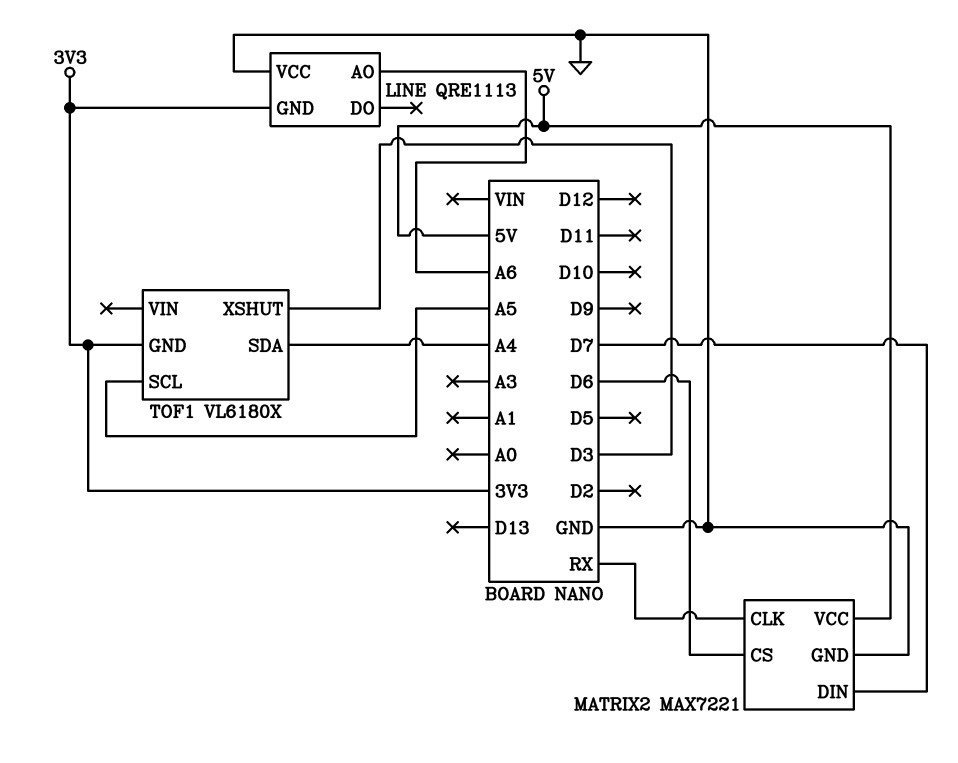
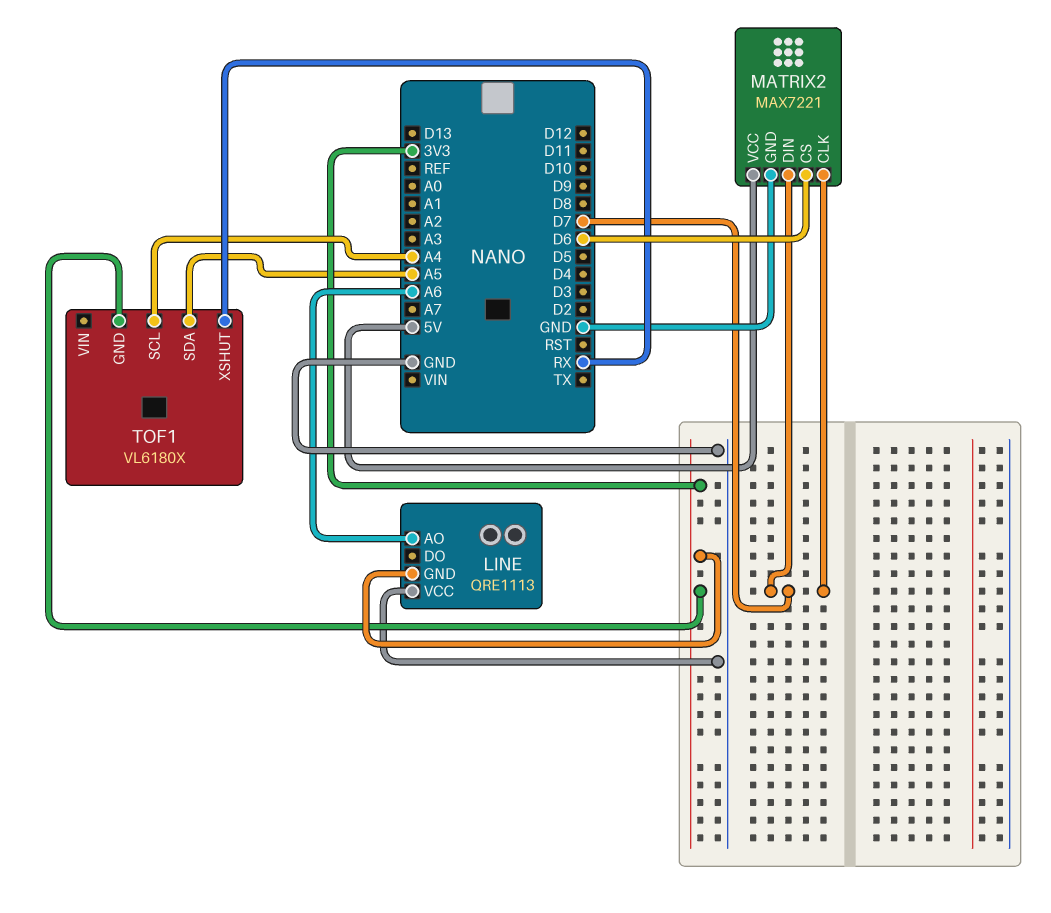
MATRIX2 pin CLK: RX -> D7
TOF1 pin SCL: A5 -> A4
TOF1 pin SDA: A4 -> A5
TOF1 pin XSHUT: D3 -> RX

